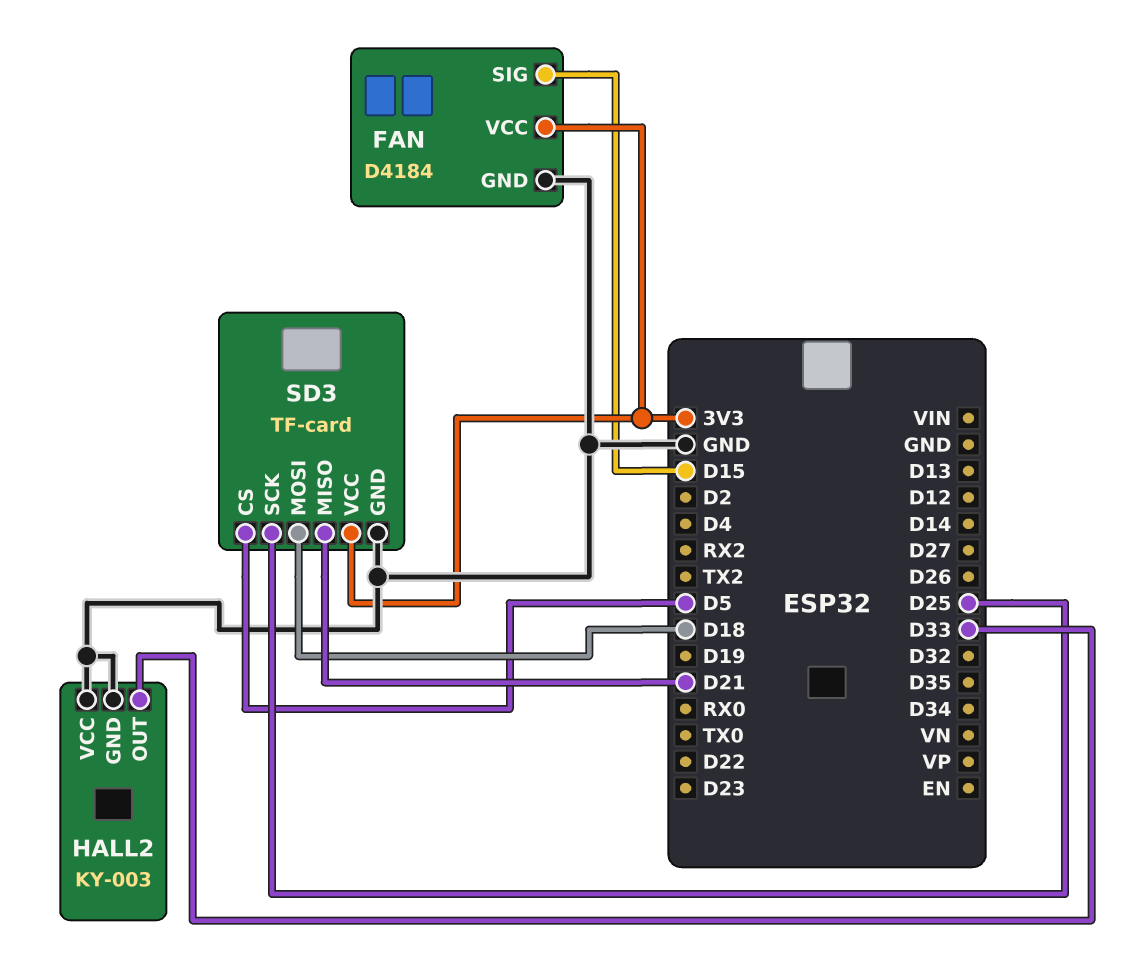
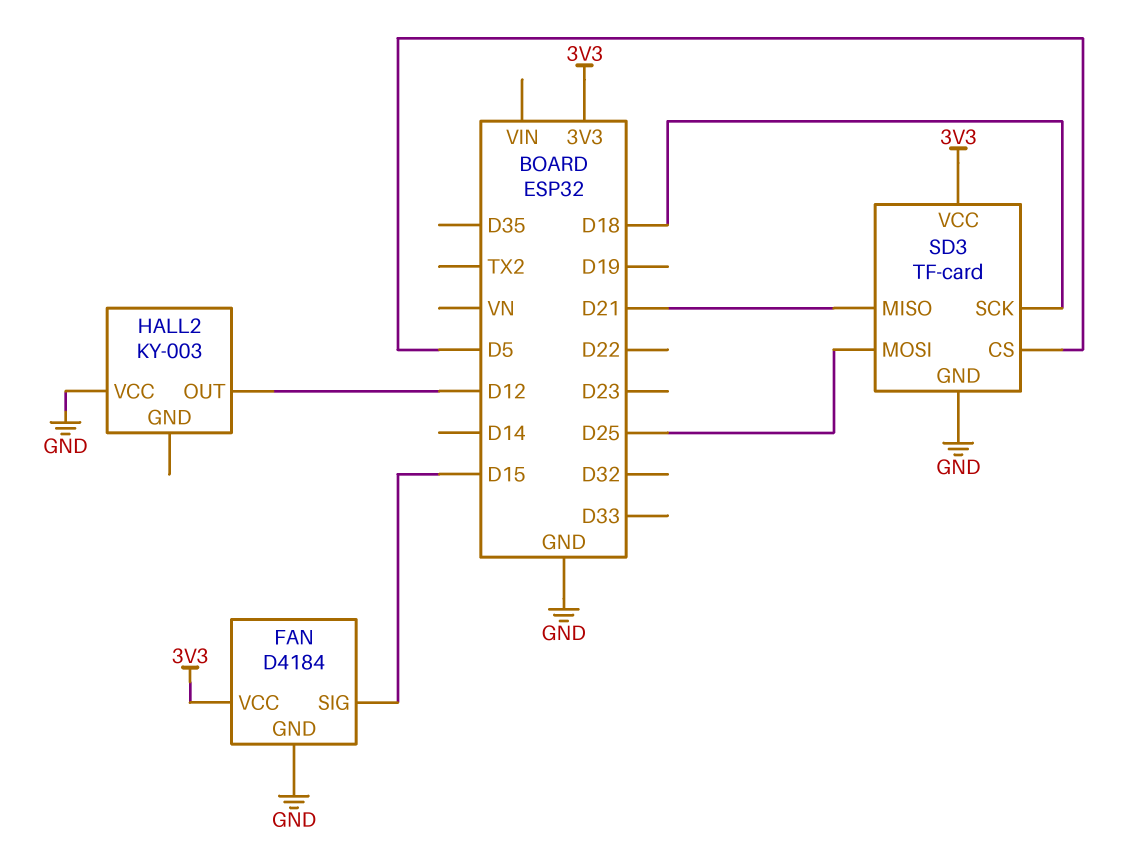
HALL2 pin GND: GND -> none
HALL2 pin OUT: D33 -> D12
SD3 pin MOSI: D18 -> D25
SD3 pin SCK: D25 -> D18

